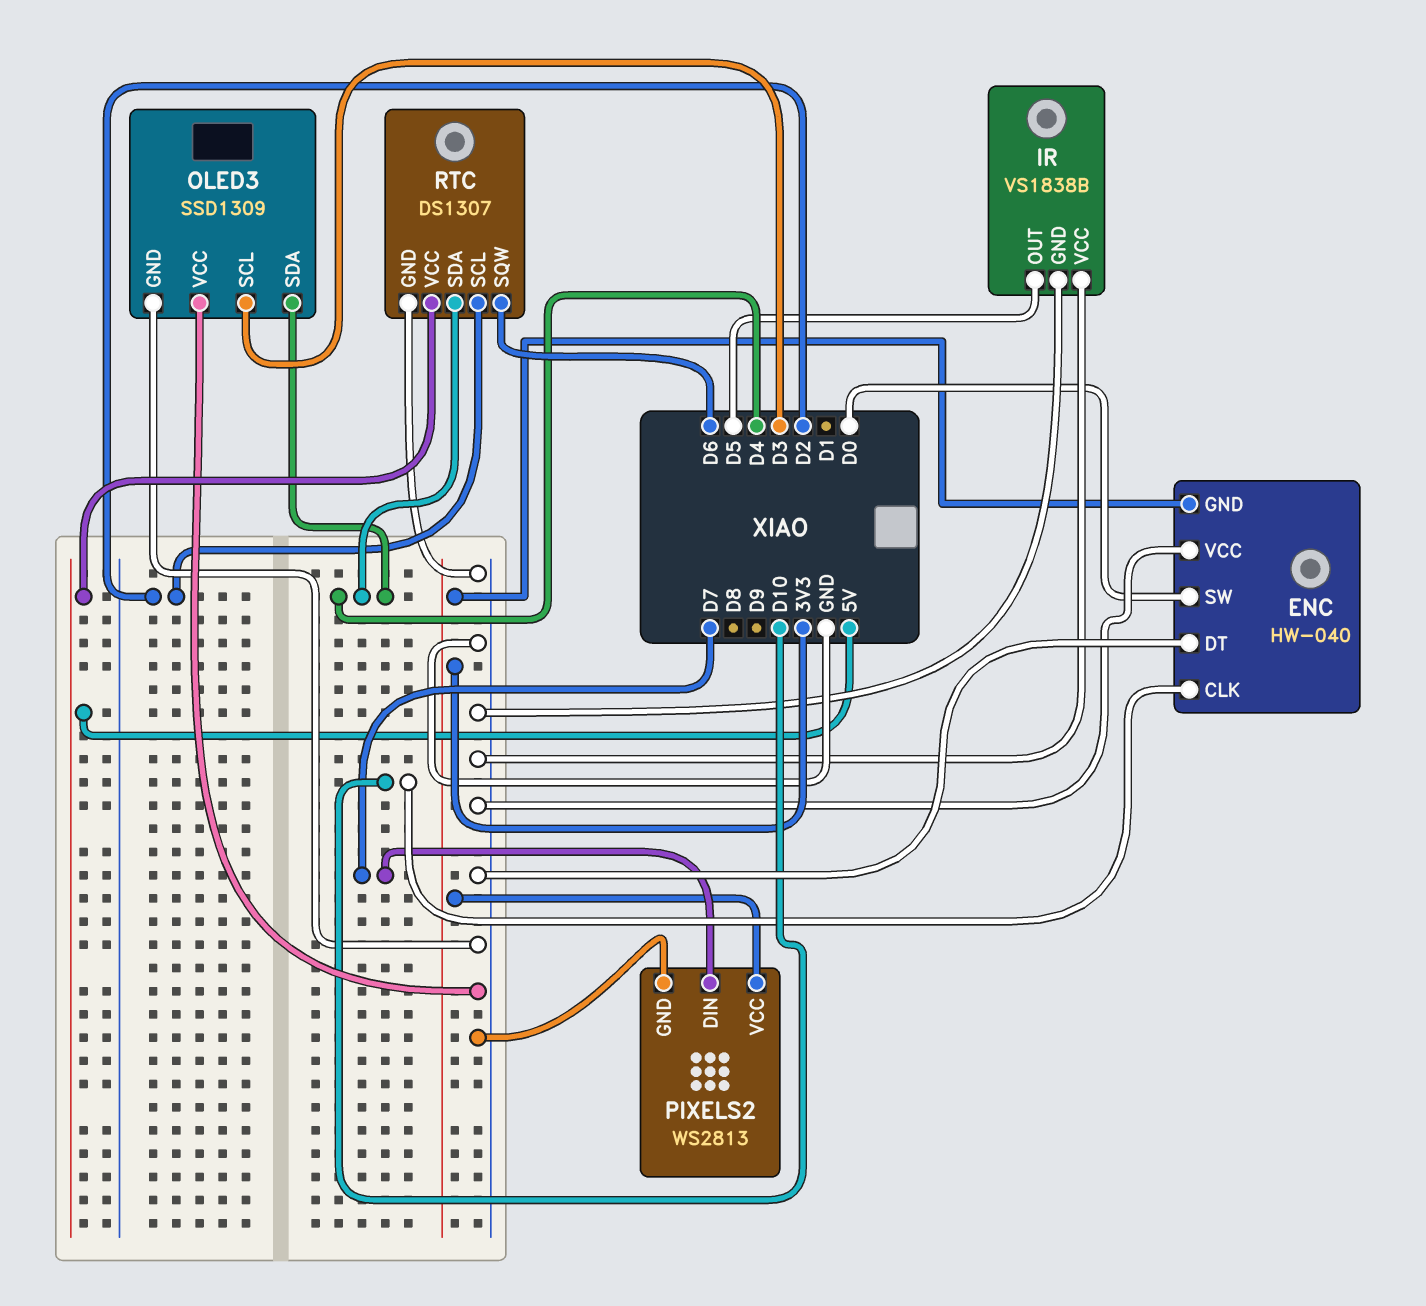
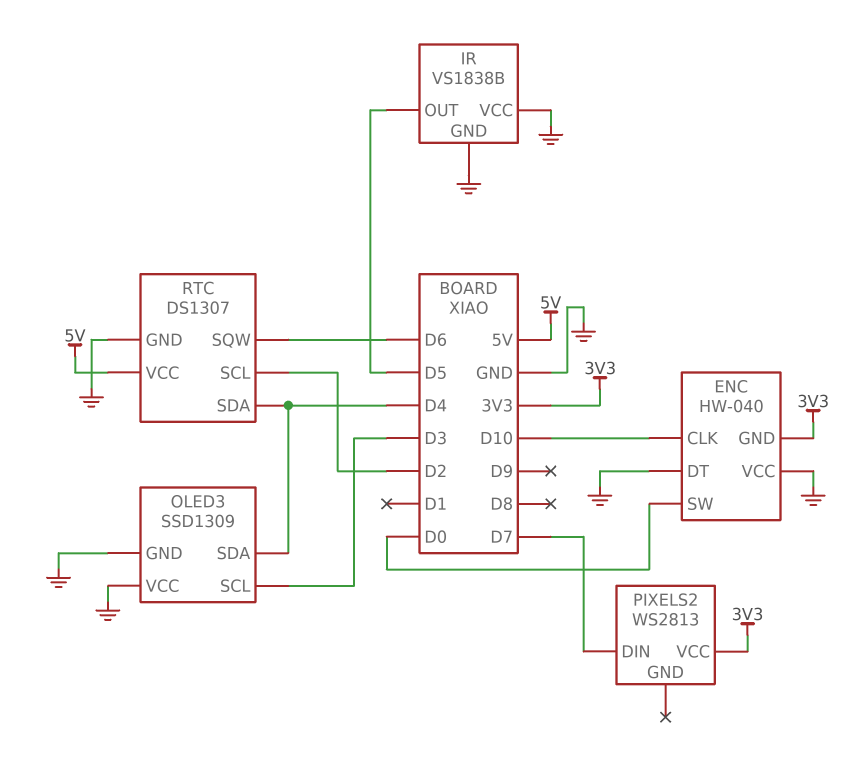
PIXELS2 pin GND: GND -> none

